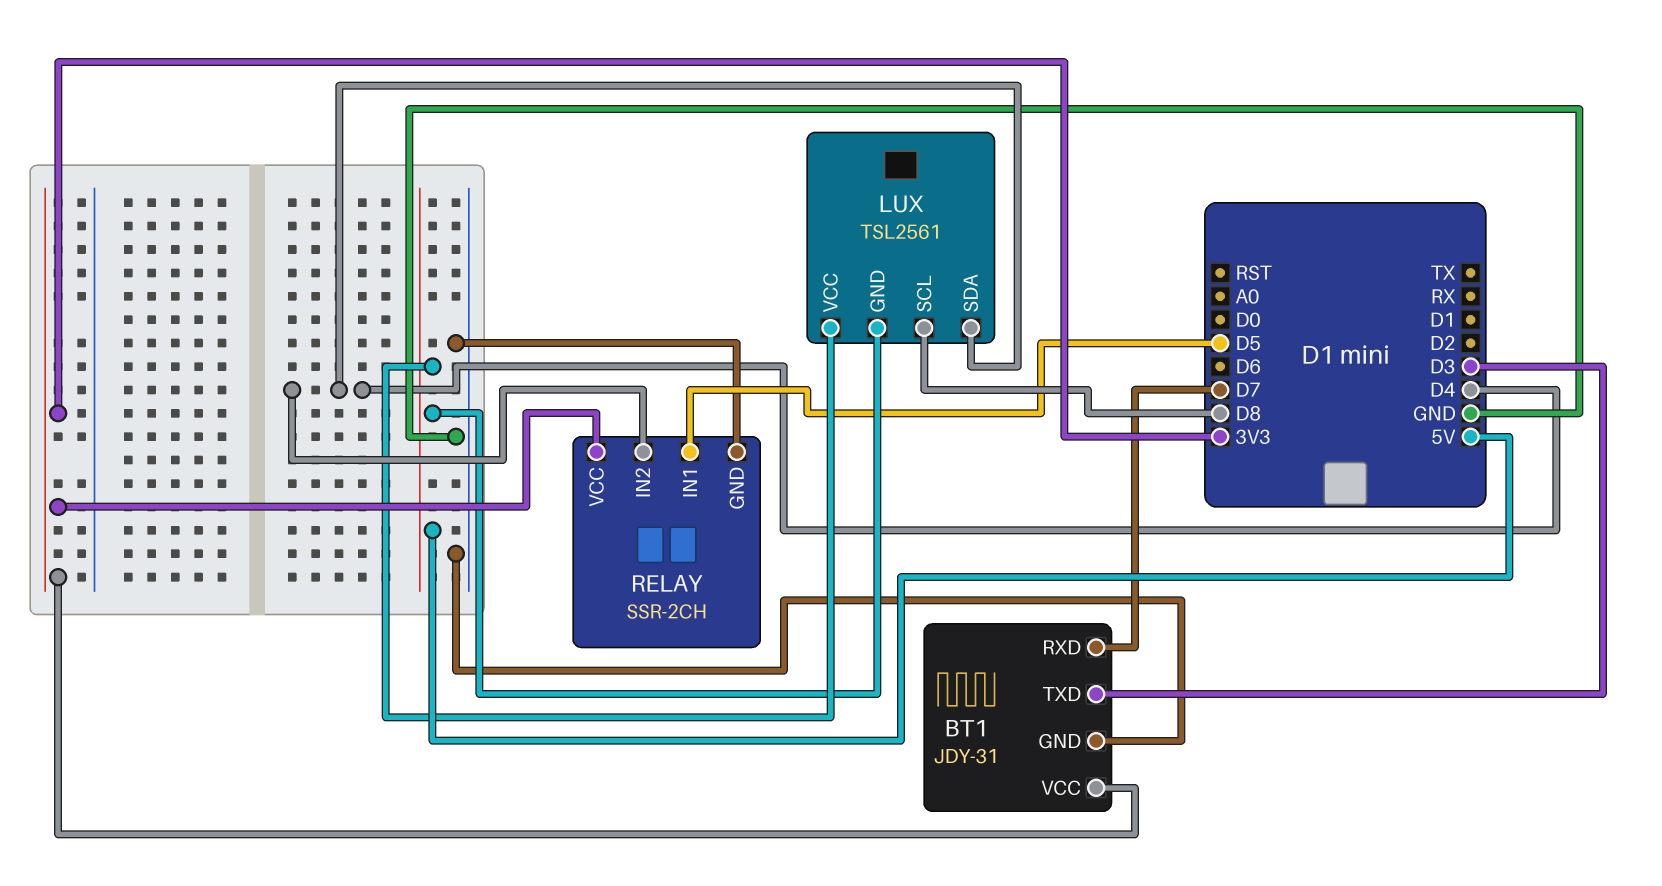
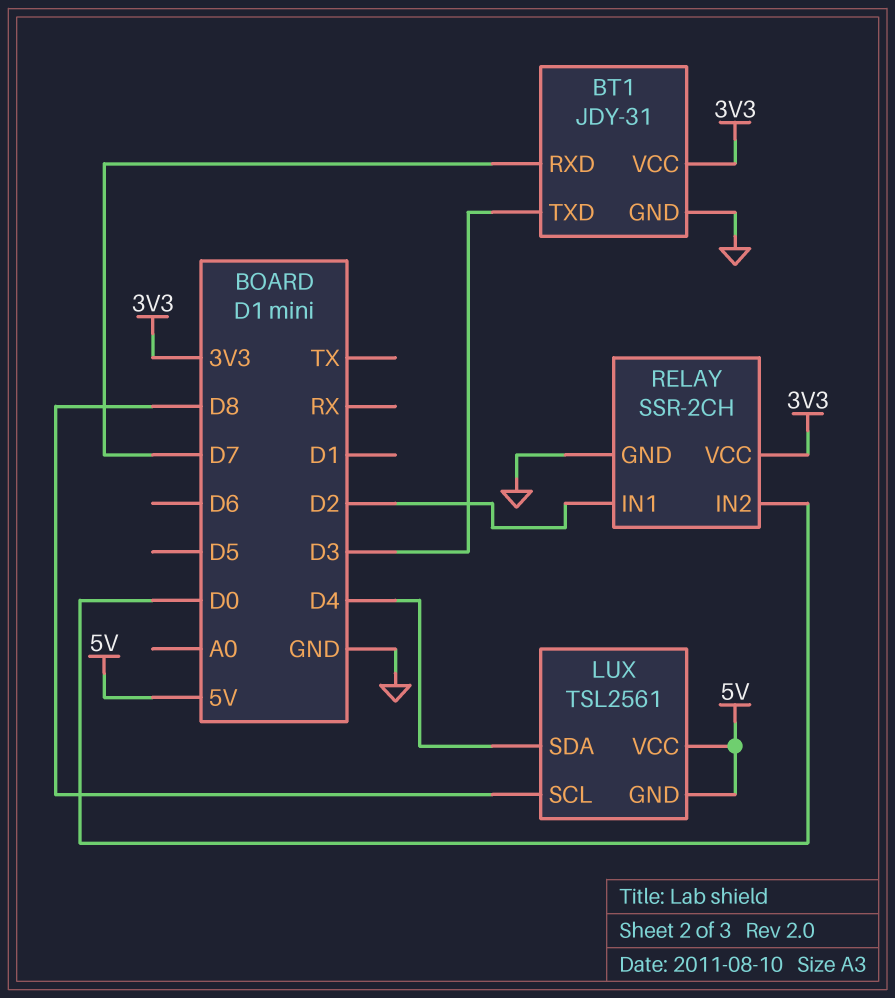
RELAY pin IN1: D5 -> D2
RELAY pin IN2: D4 -> D0

